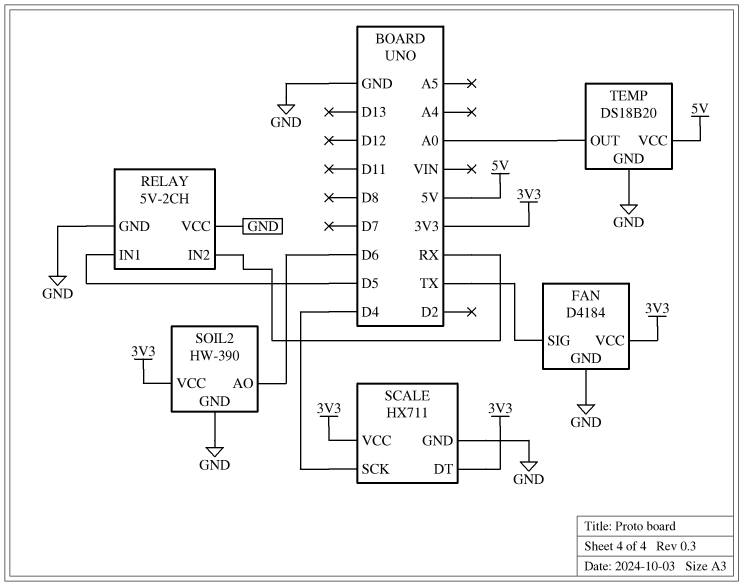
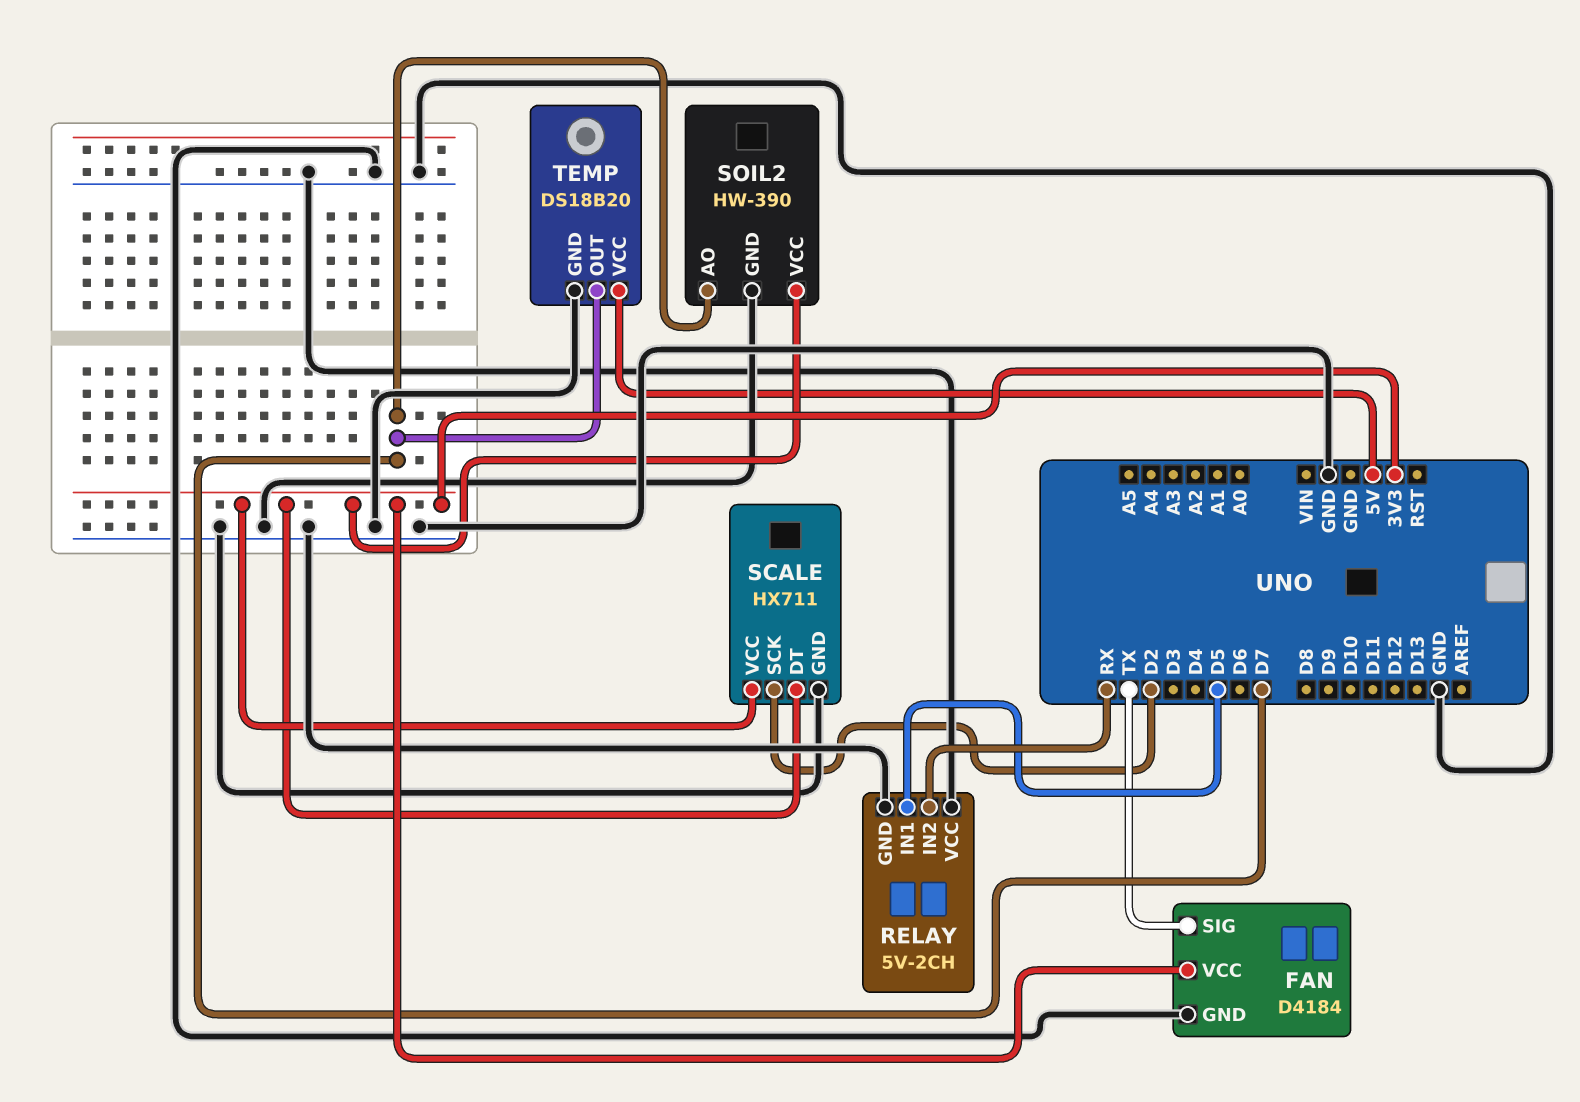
SCALE pin SCK: D4 -> D2
SOIL2 pin AO: D6 -> D7
TEMP pin OUT: A0 -> D7

